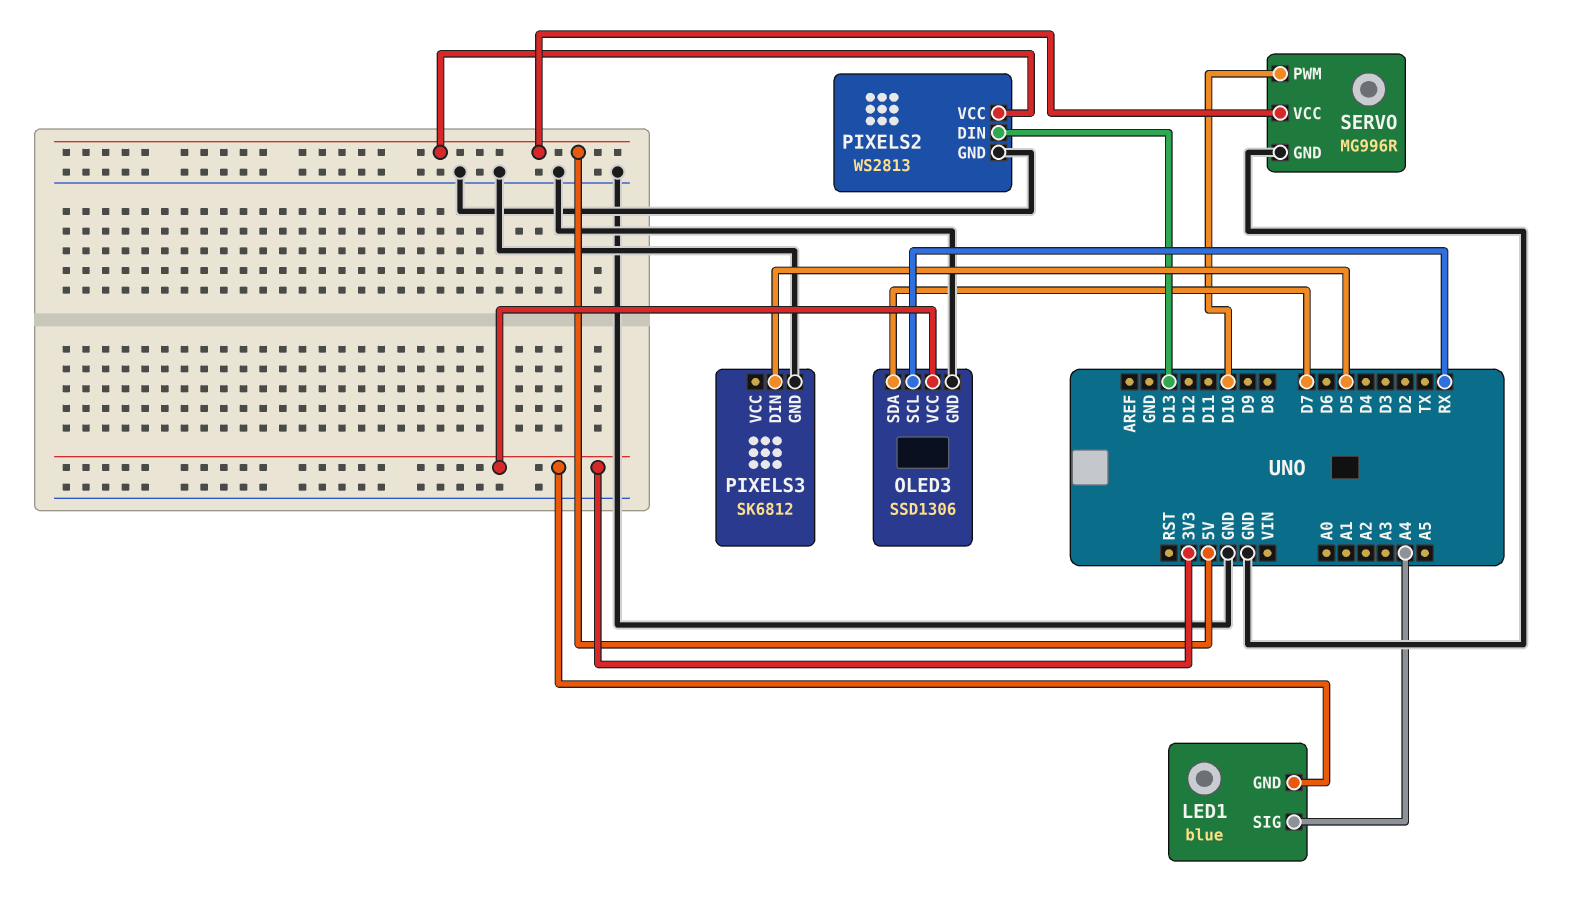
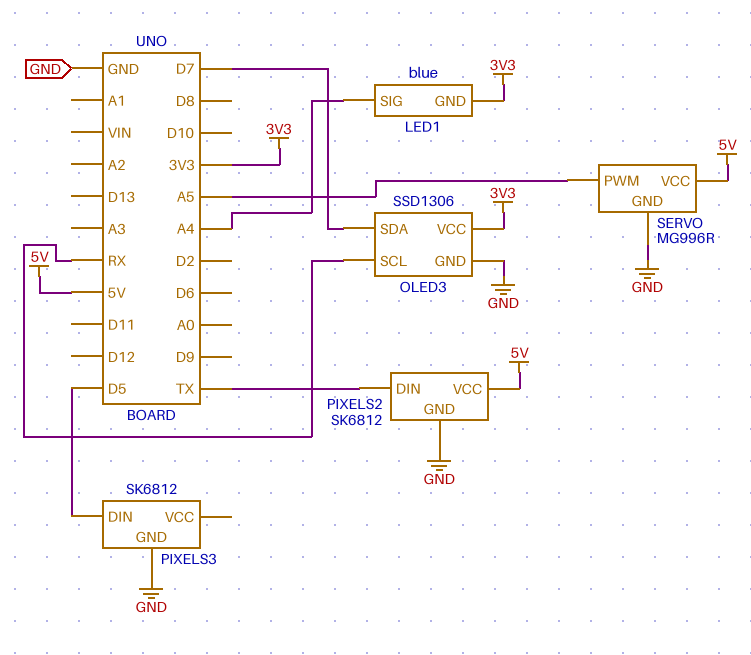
PIXELS2: WS2813 -> SK6812
PIXELS2 pin DIN: D13 -> TX
SERVO pin PWM: D10 -> A5

